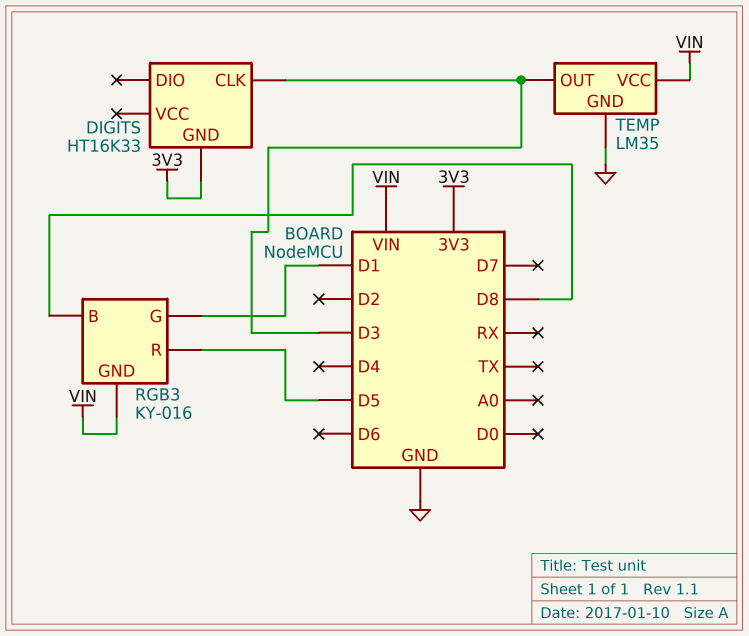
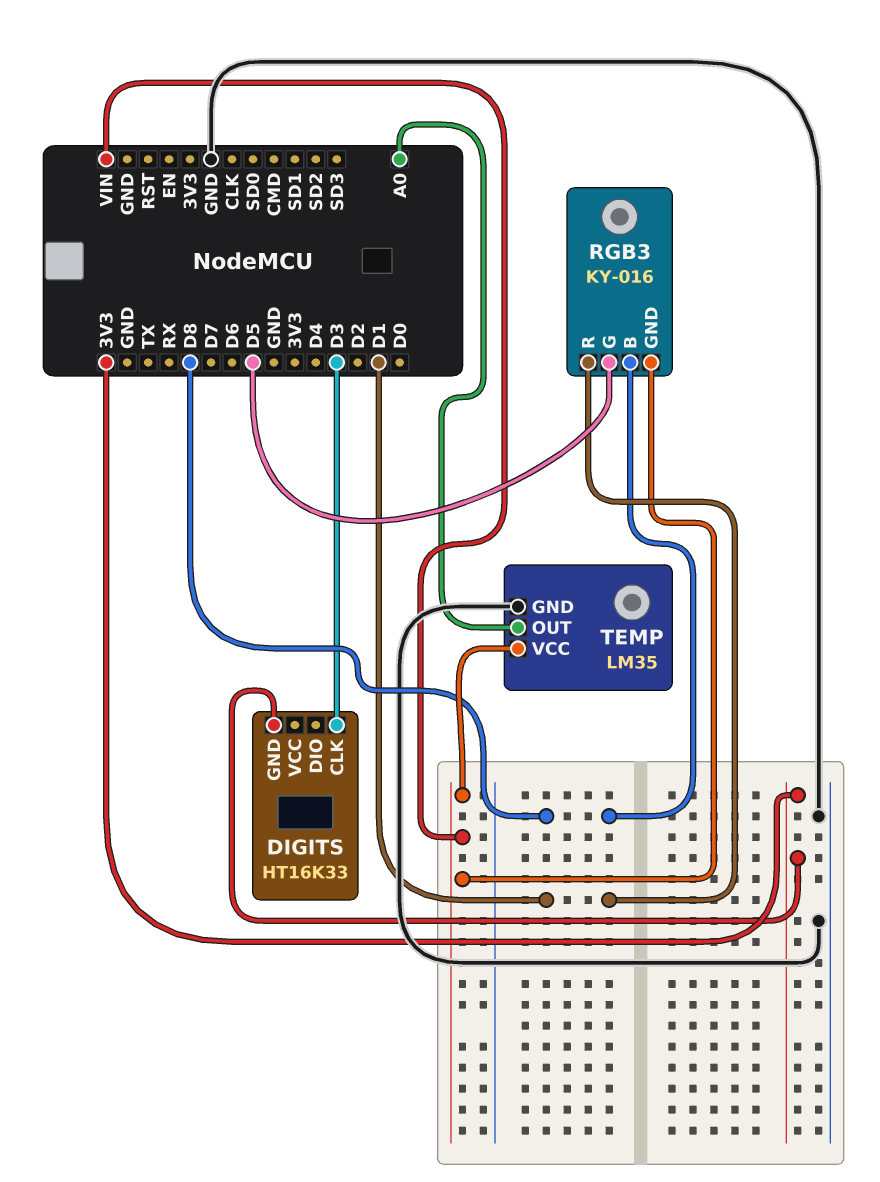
RGB3 pin G: D1 -> D5
RGB3 pin R: D5 -> D1
TEMP pin OUT: D3 -> A0

